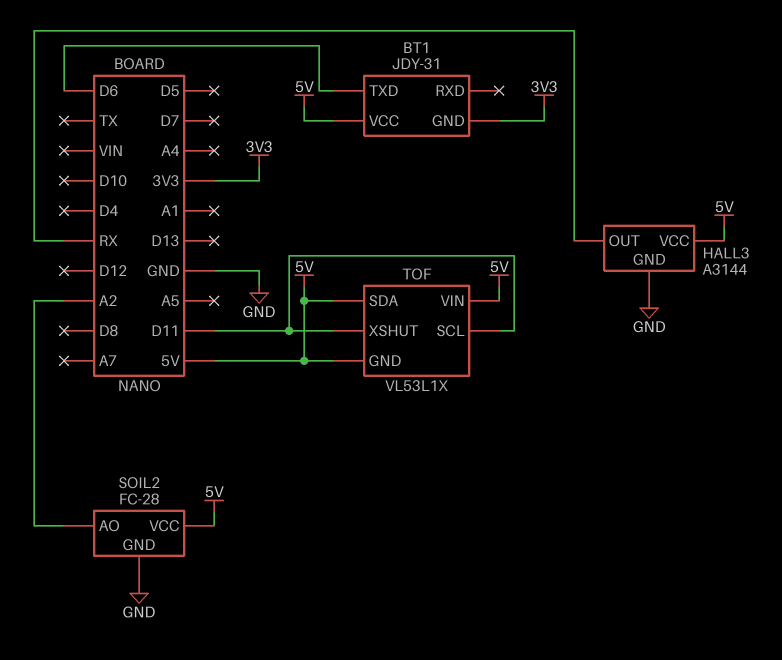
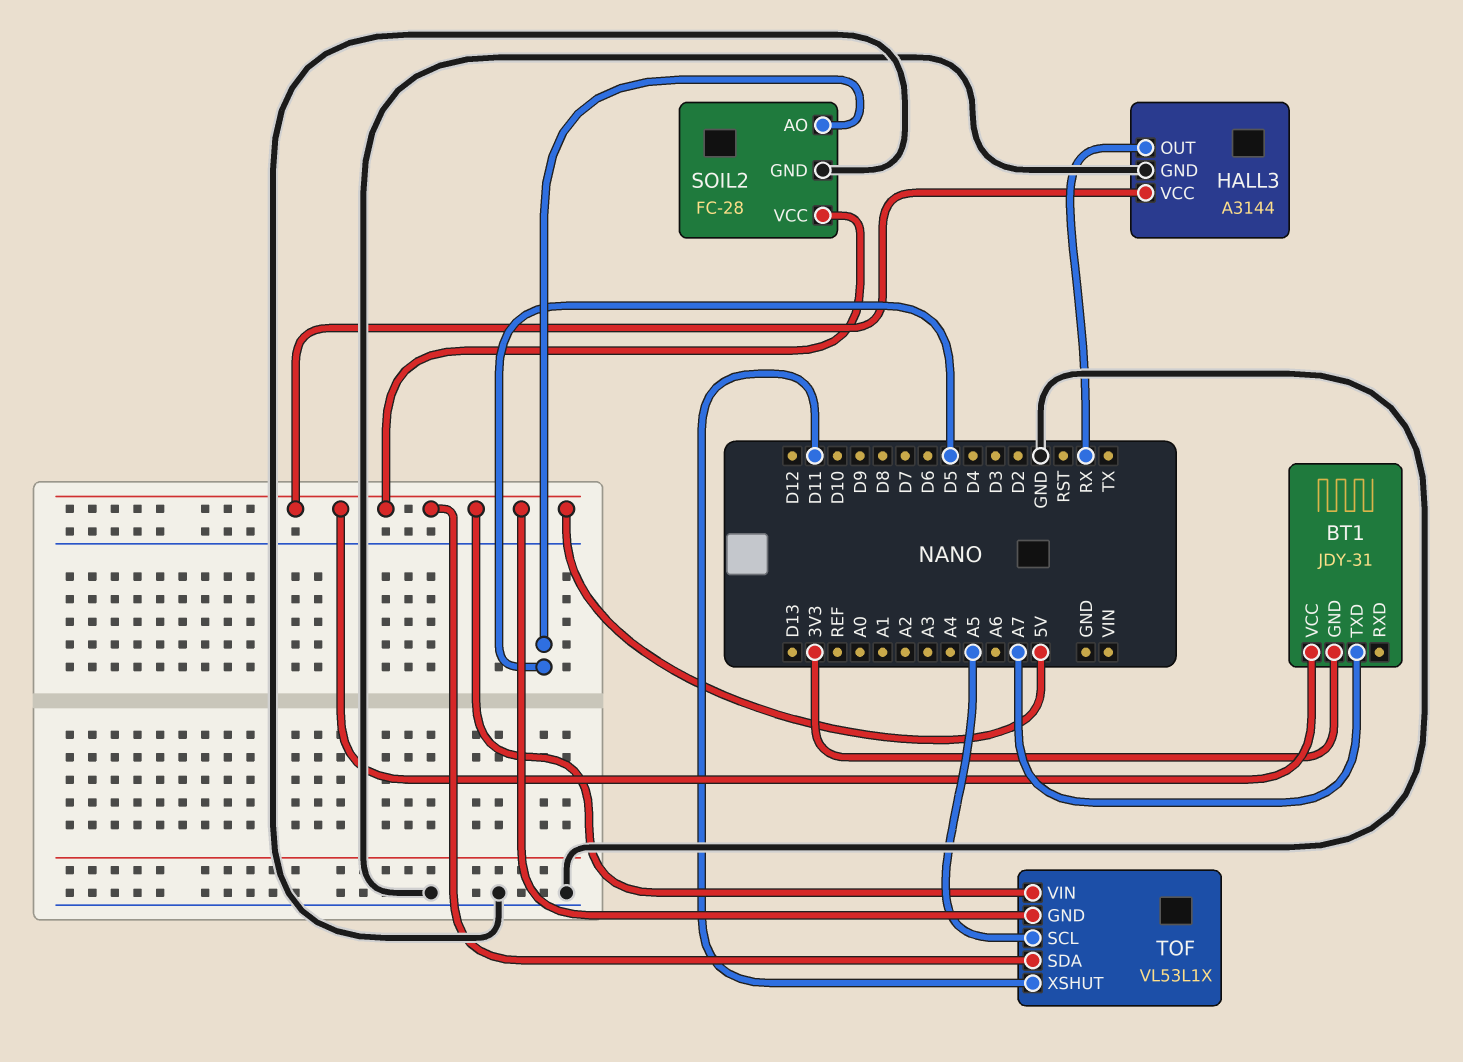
BT1 pin TXD: D6 -> A7
SOIL2 pin AO: A2 -> D5
TOF pin SCL: D11 -> A5

